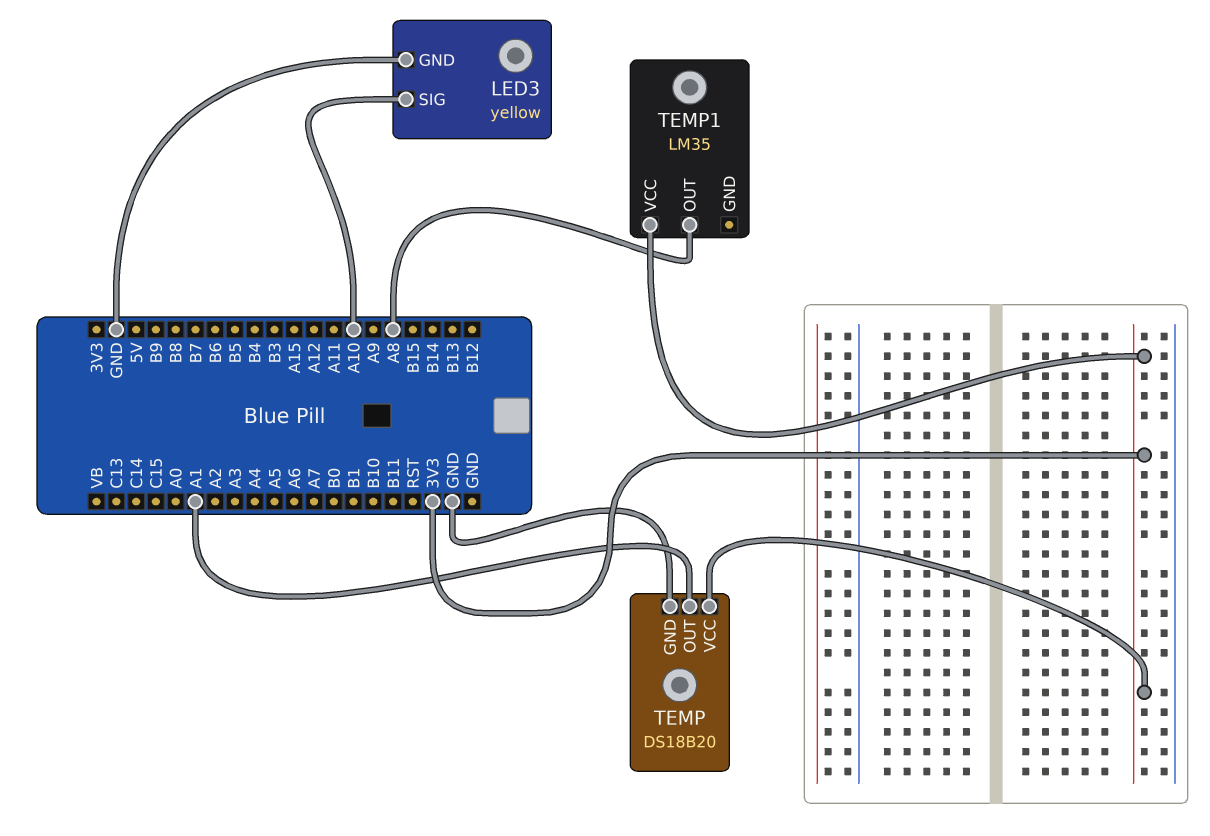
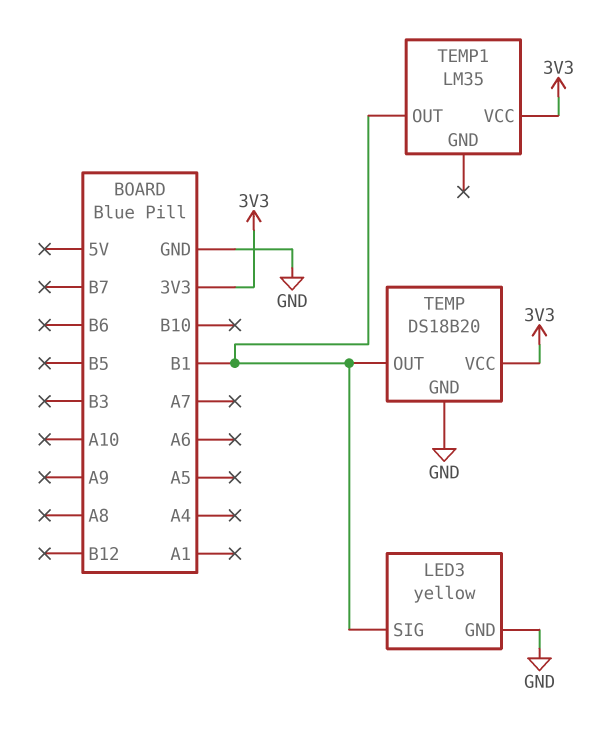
LED3 pin SIG: A10 -> B1
TEMP pin OUT: A1 -> B1
TEMP1 pin OUT: A8 -> B1

